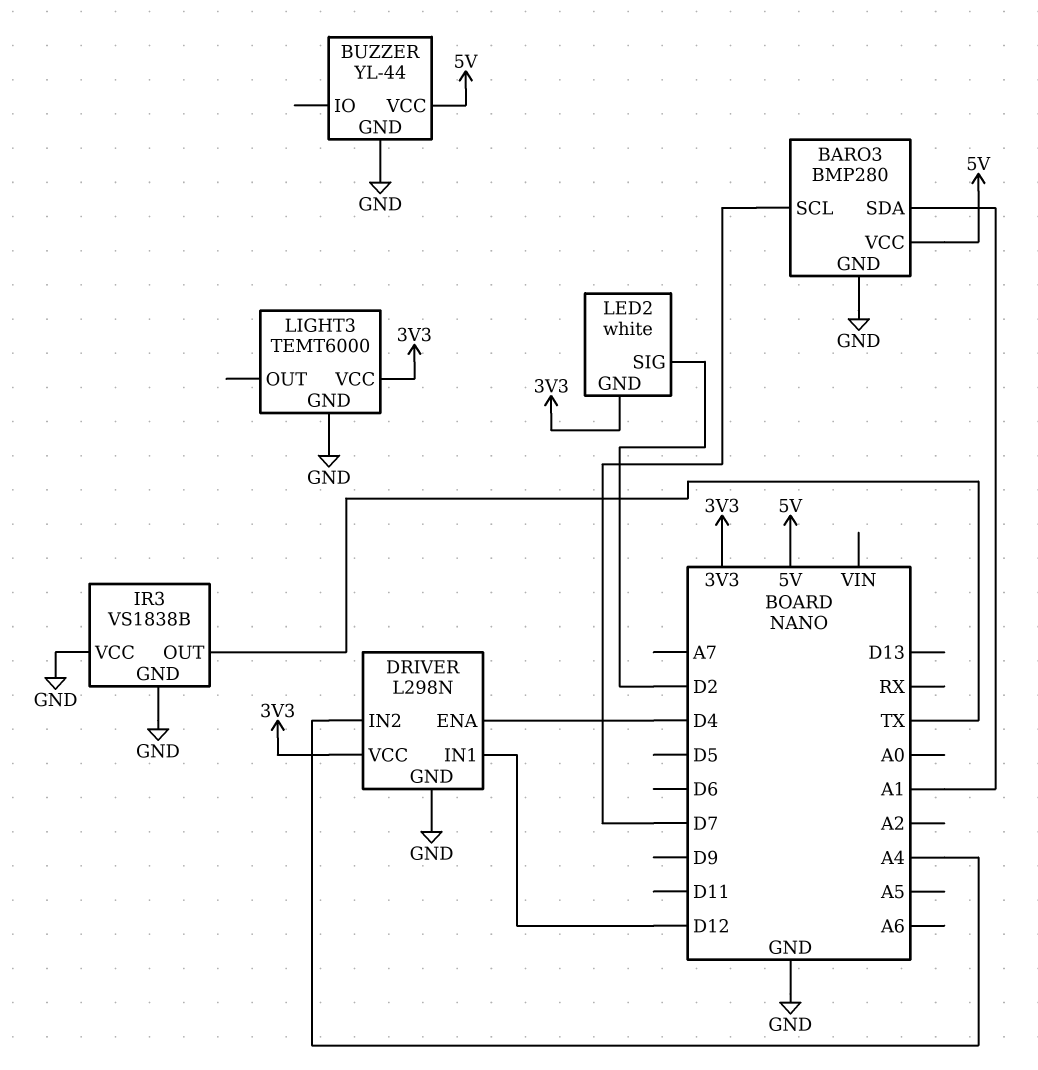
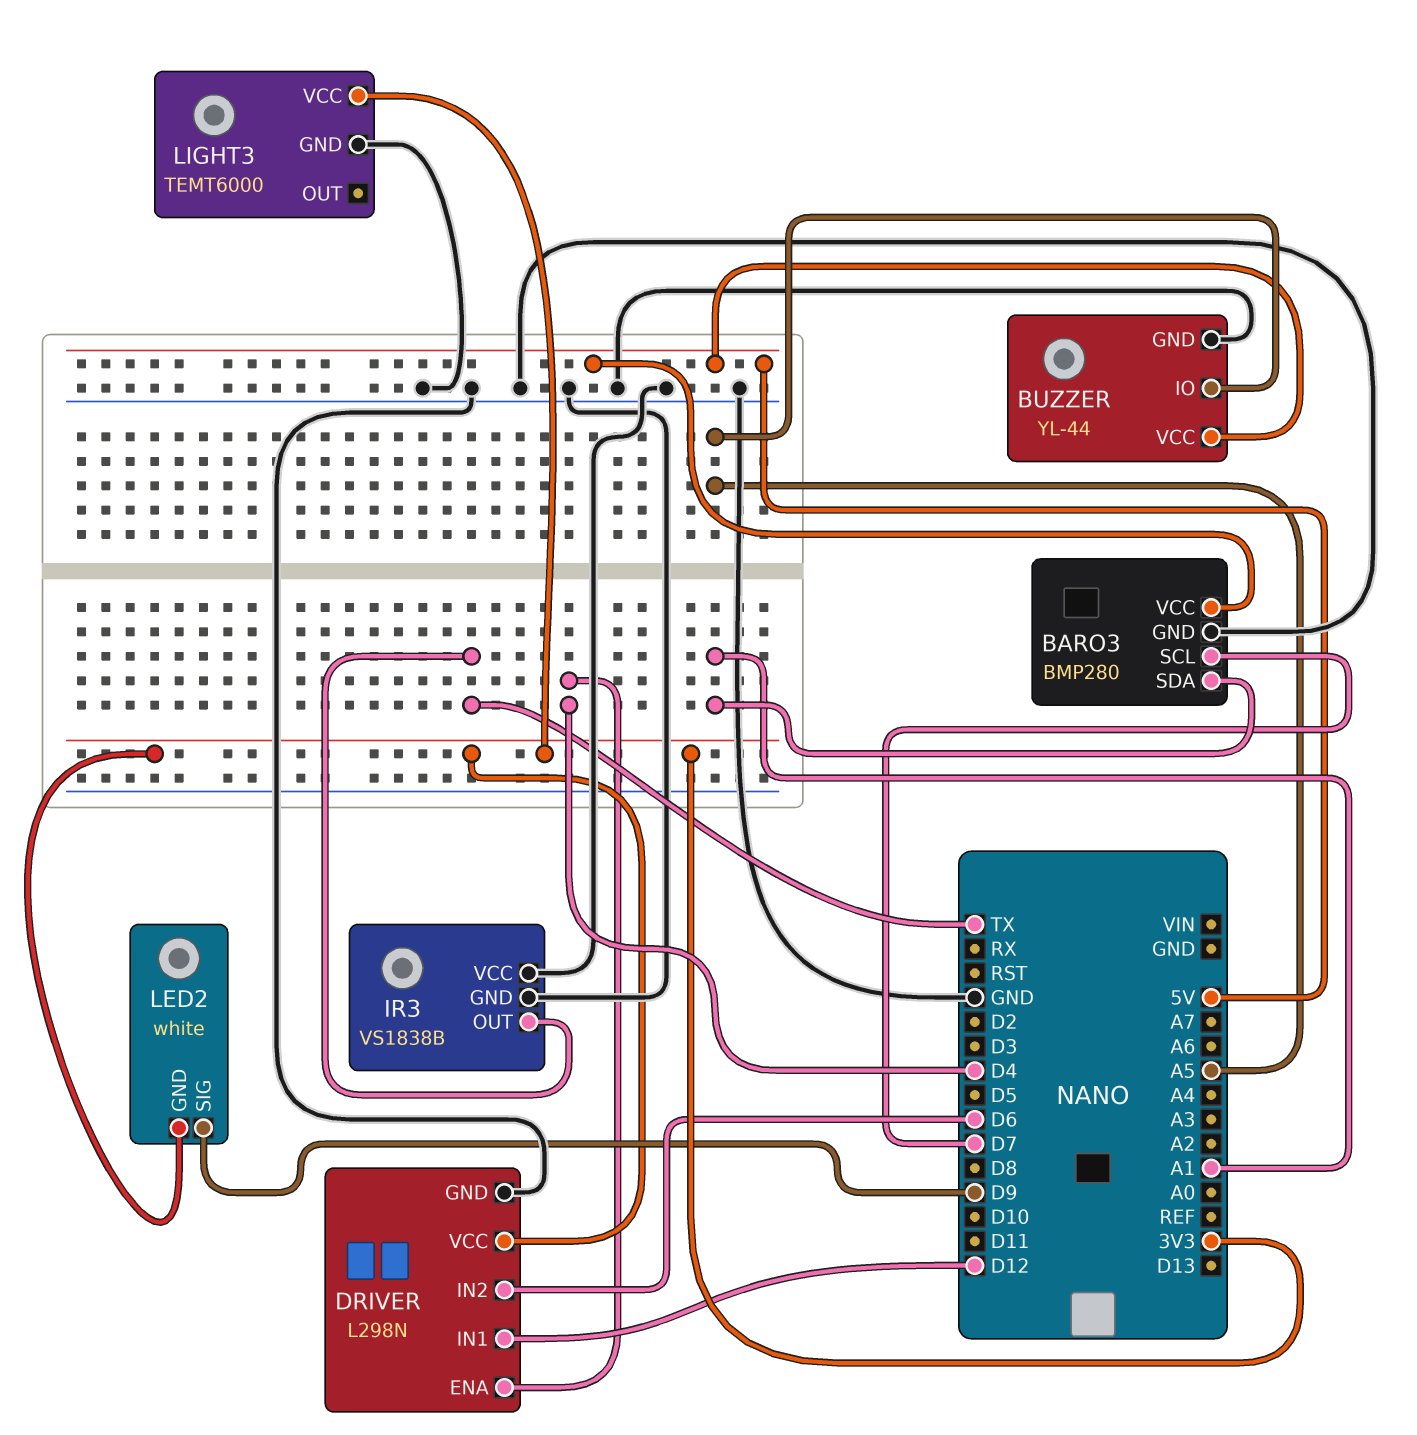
BUZZER pin IO: none -> A5
DRIVER pin IN2: A4 -> D6
LED2 pin SIG: D2 -> D9

